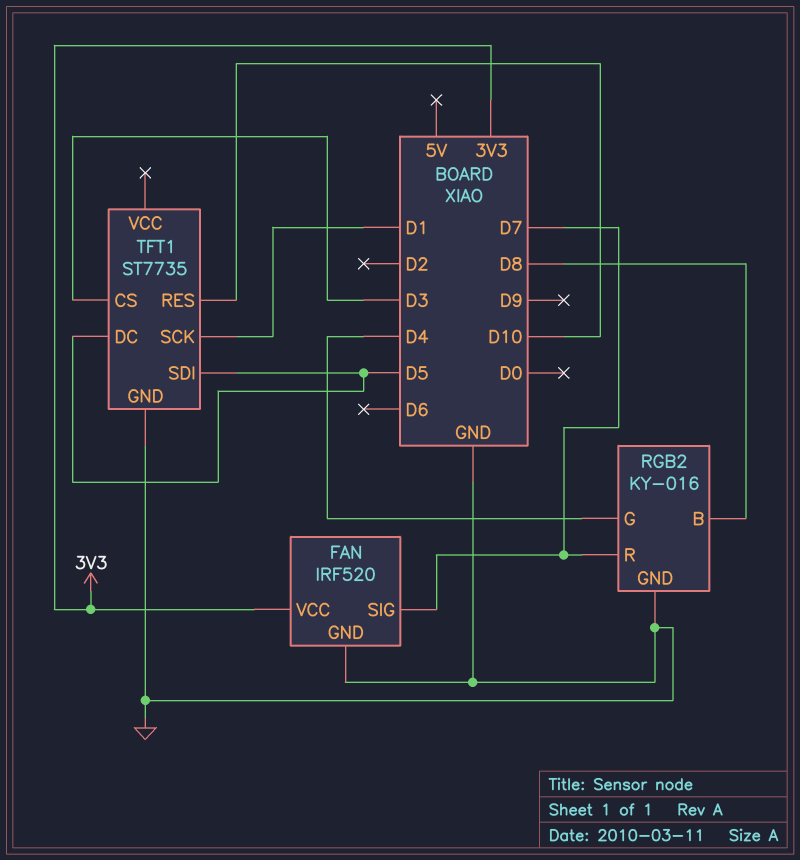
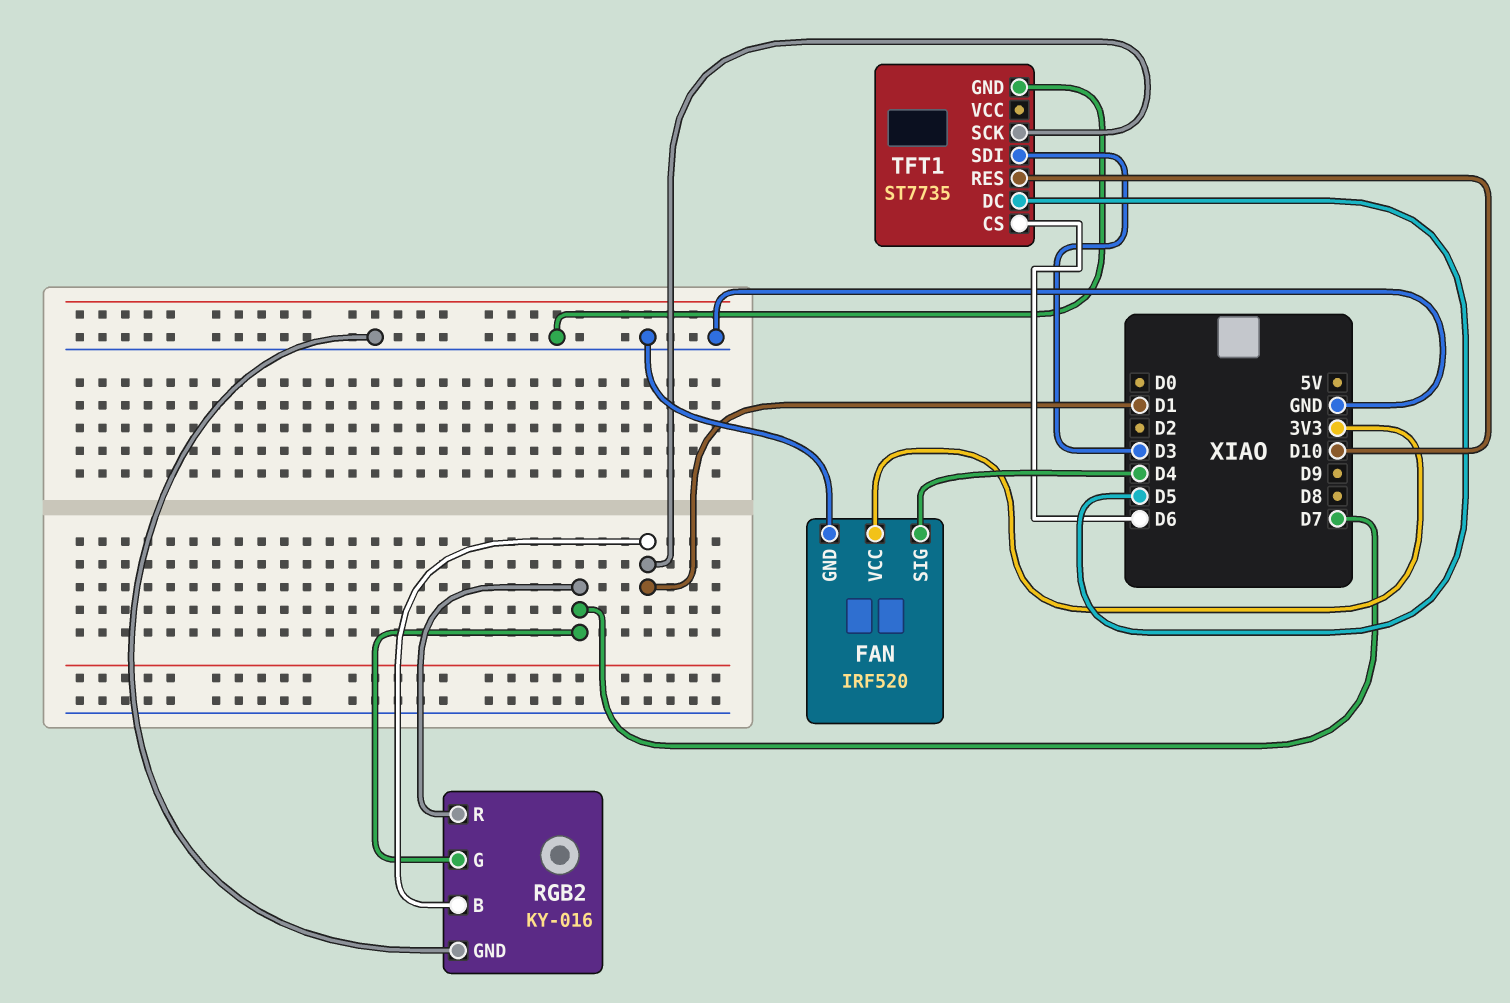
FAN pin SIG: D7 -> D4
RGB2 pin B: D8 -> D1
RGB2 pin G: D4 -> D7
TFT1 pin CS: D3 -> D6
TFT1 pin SDI: D5 -> D3

